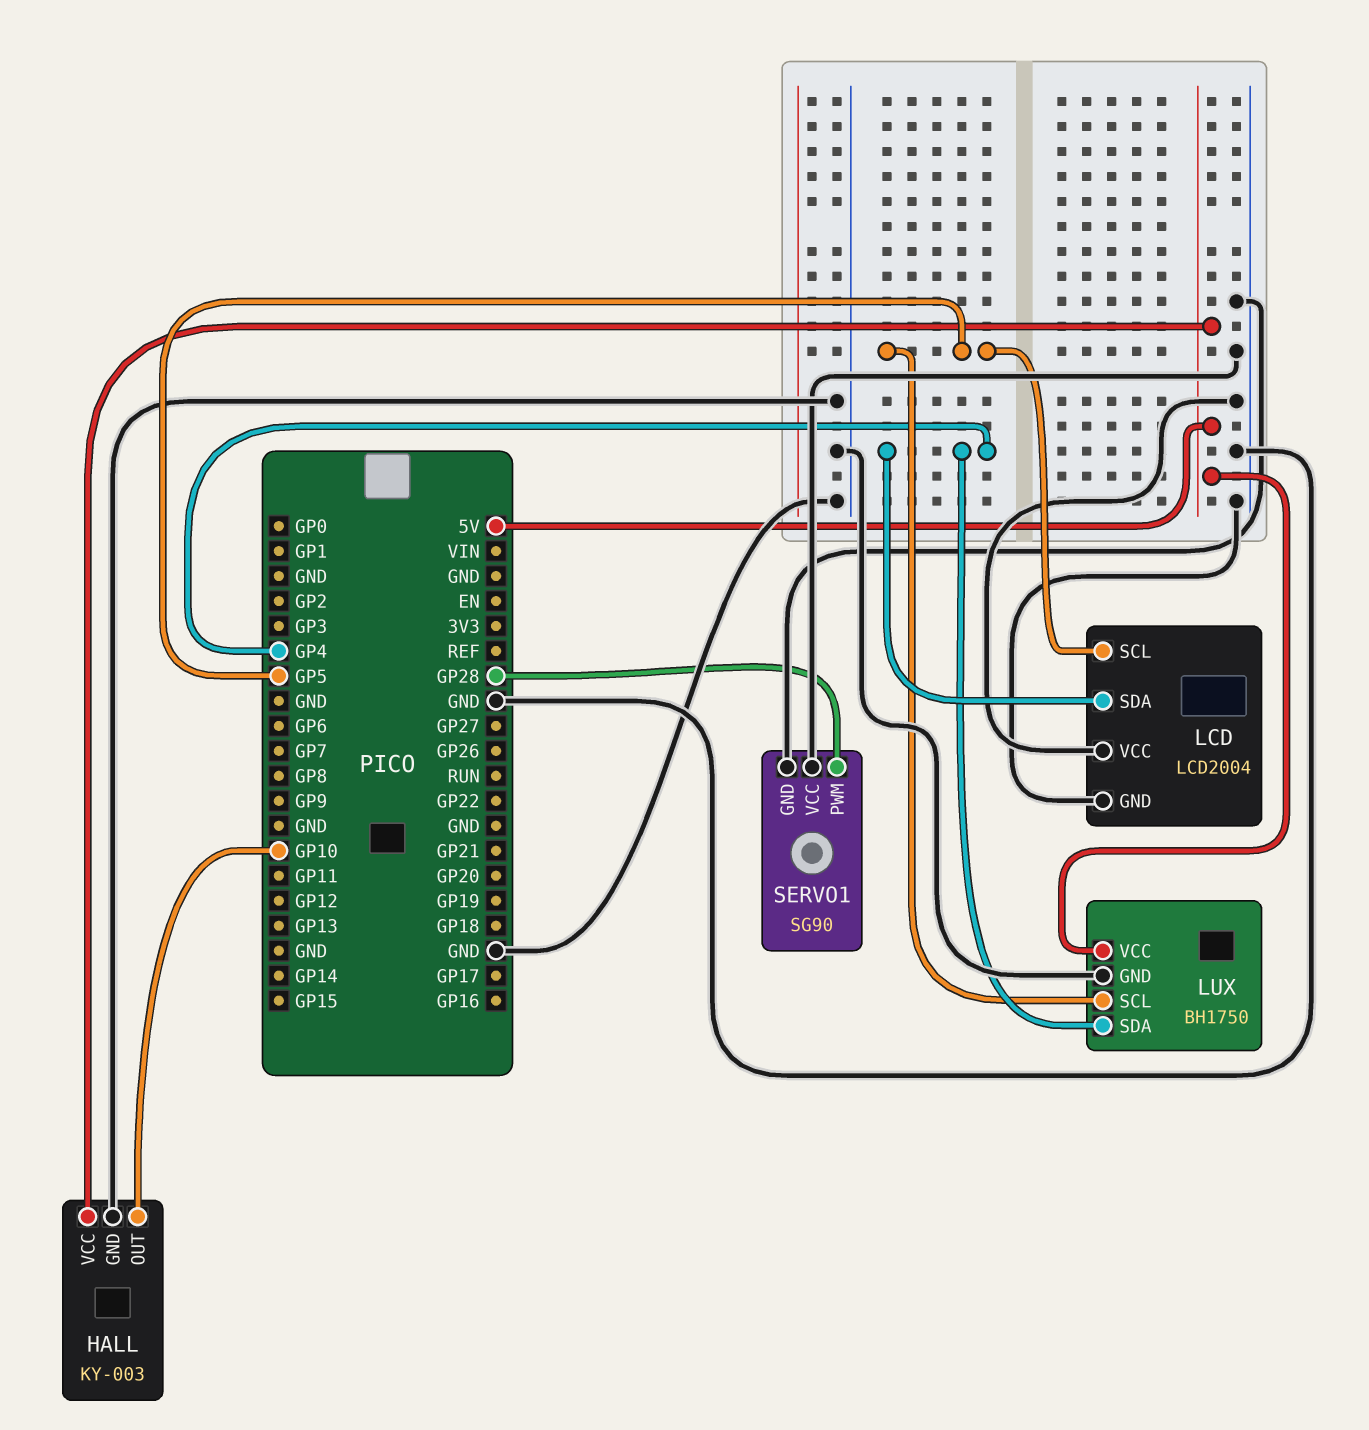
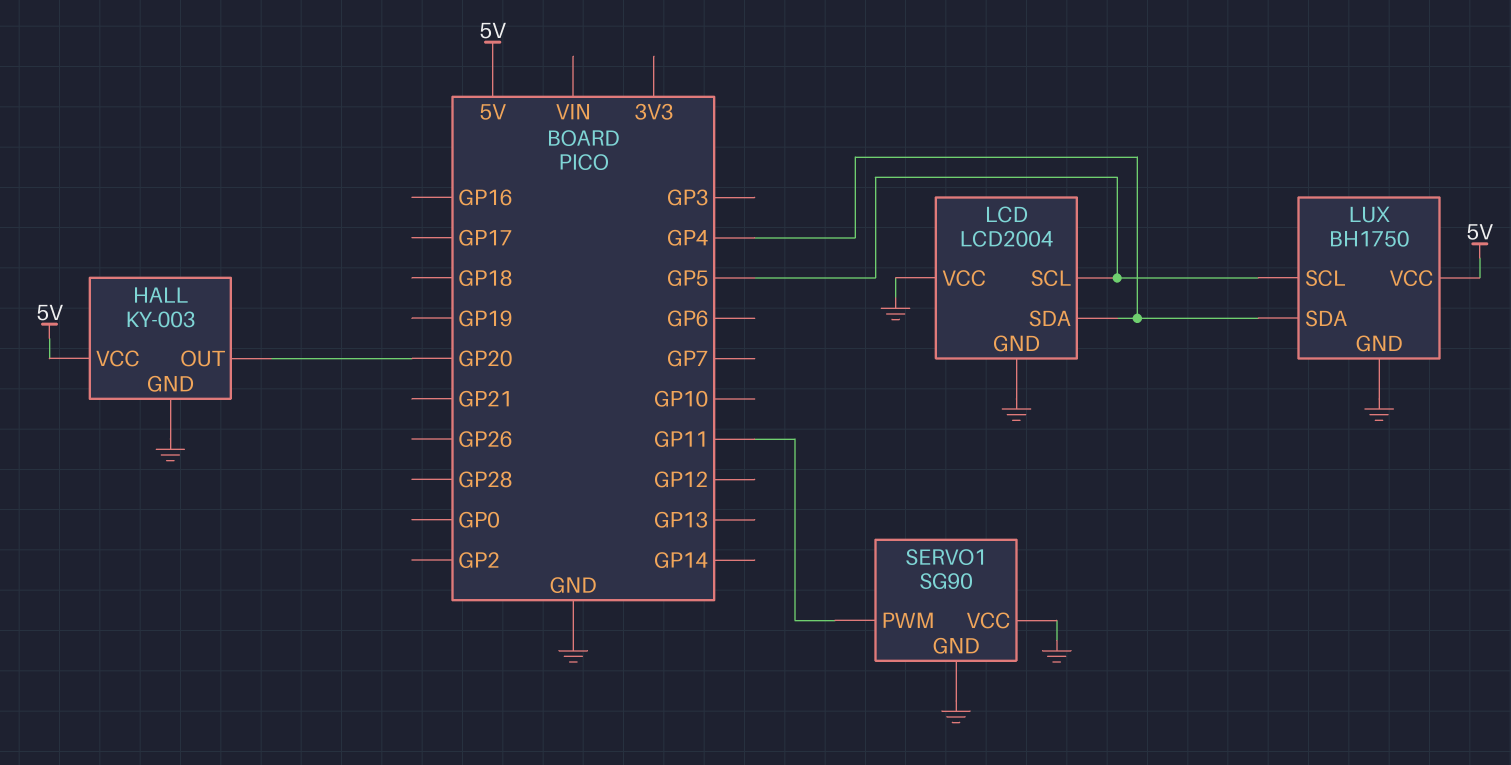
HALL pin OUT: GP10 -> GP20
SERVO1 pin PWM: GP28 -> GP11

